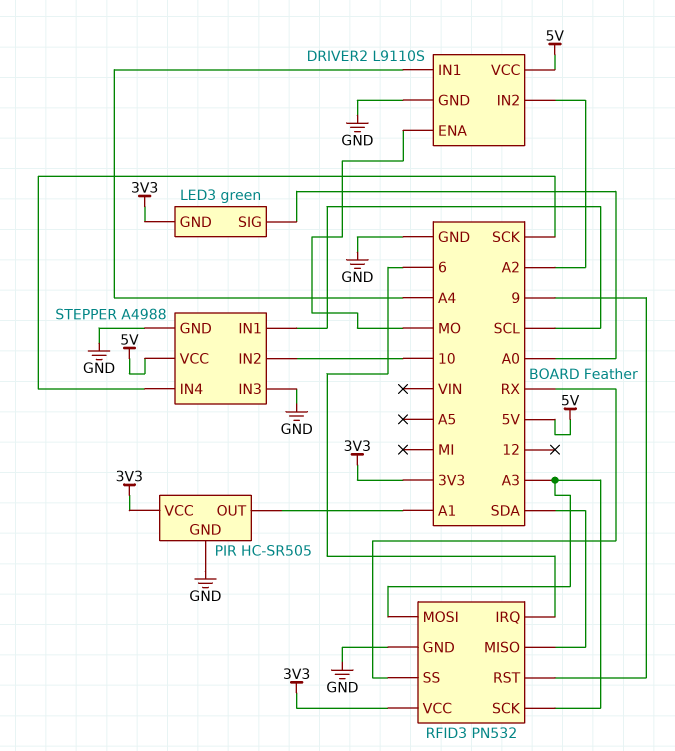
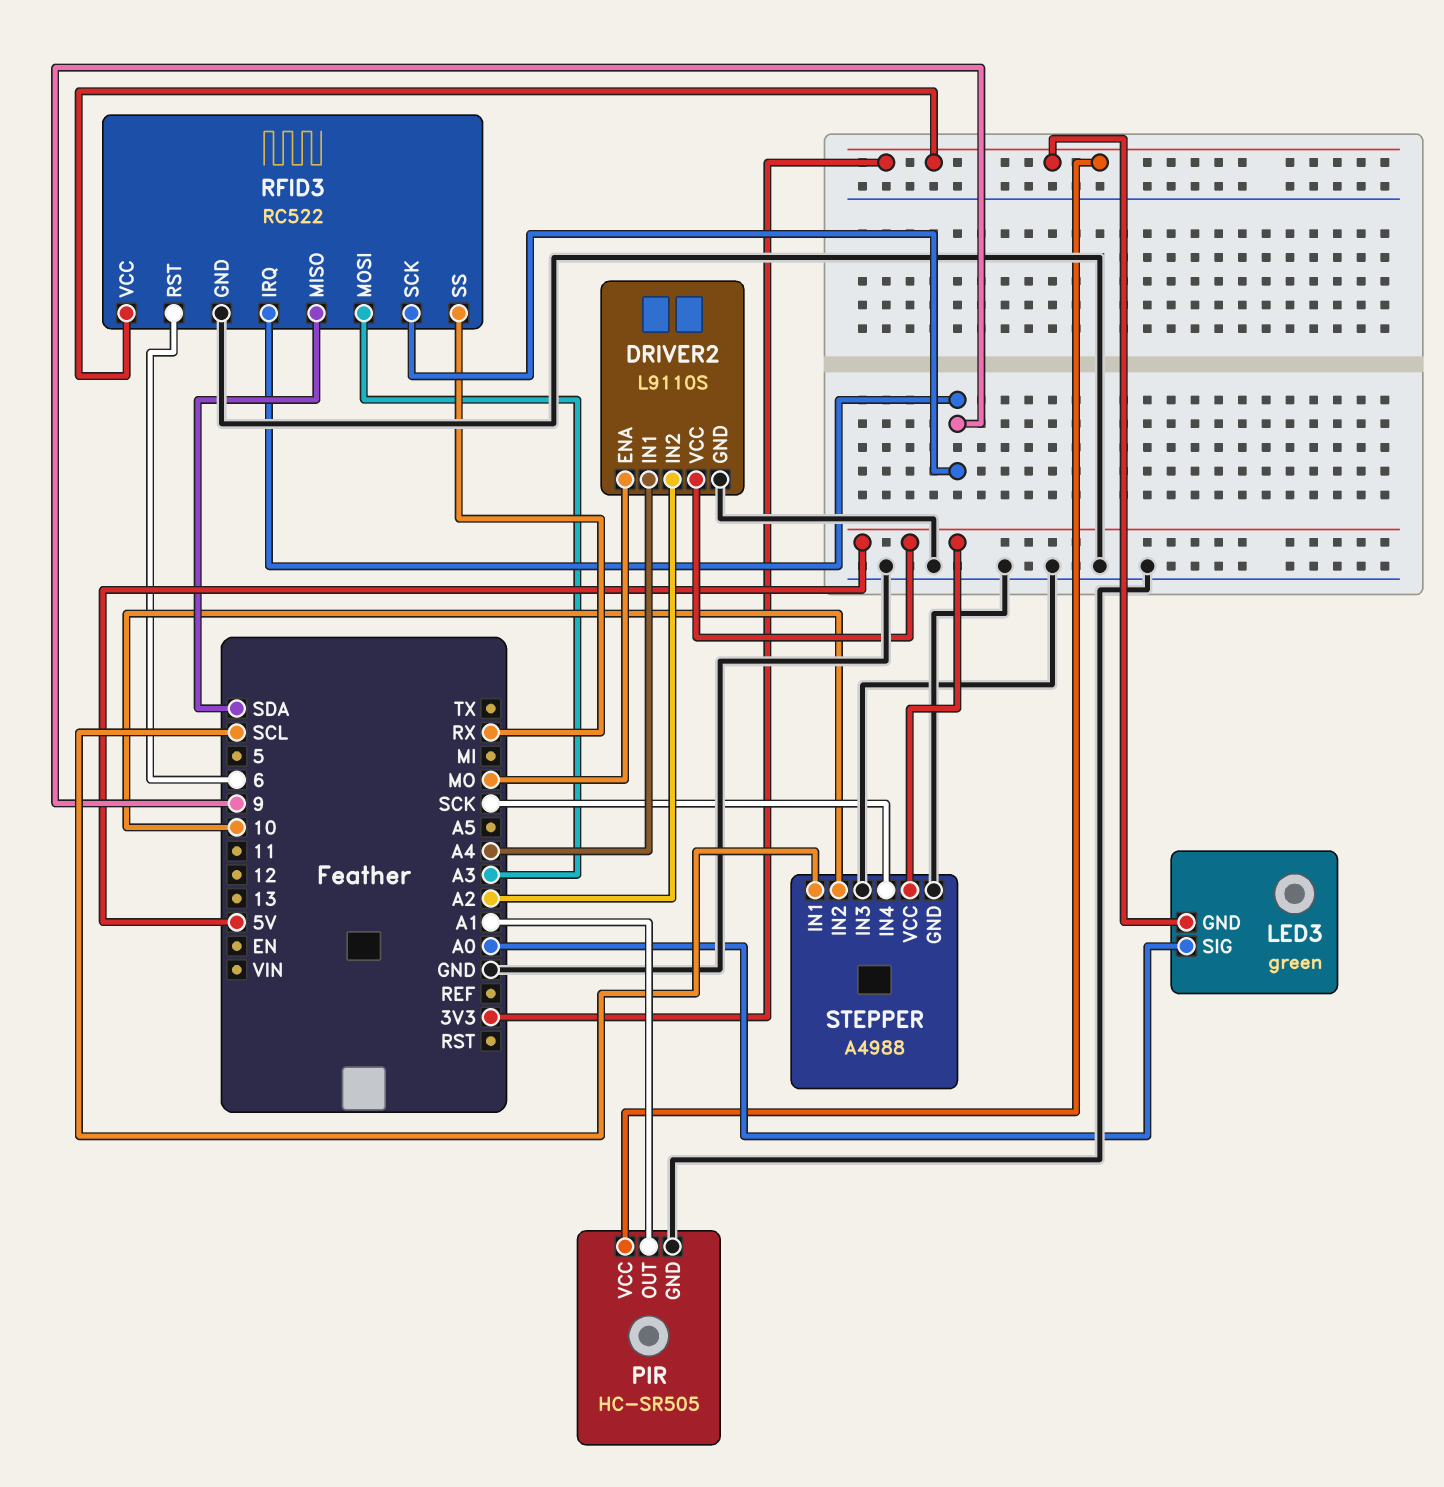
RFID3: PN532 -> RC522
RFID3 pin IRQ: 6 -> 9
RFID3 pin RST: 9 -> 6
RFID3 pin SCK: A3 -> 9

